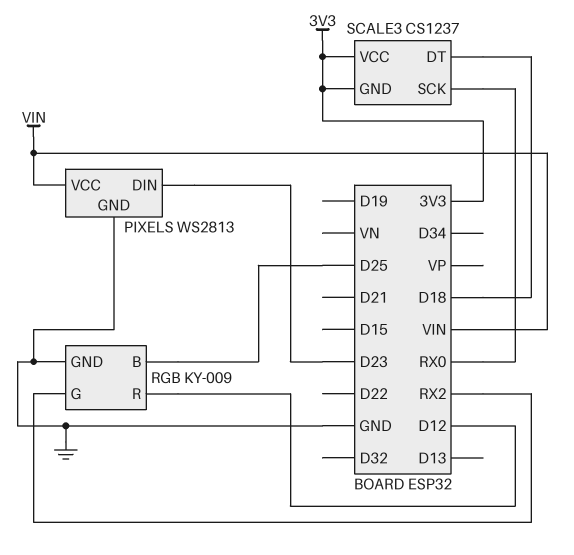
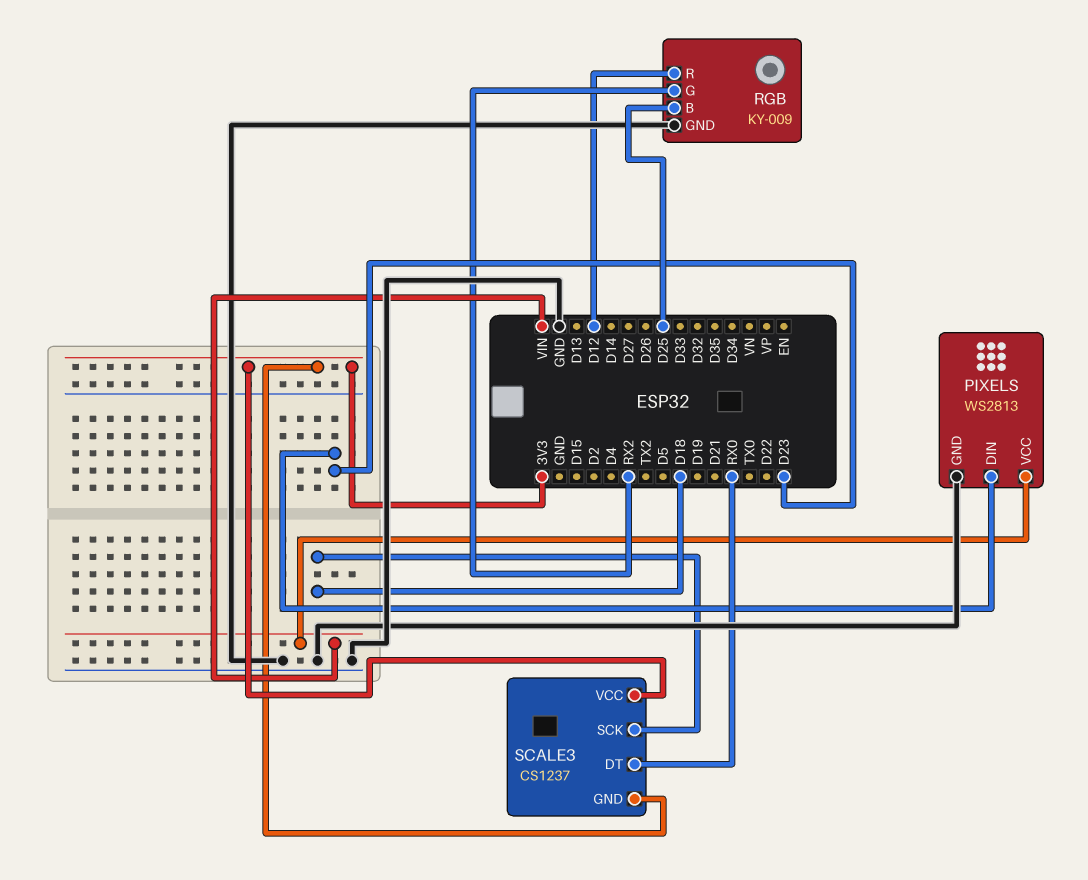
SCALE3 pin DT: D18 -> RX0
SCALE3 pin SCK: RX0 -> D18

